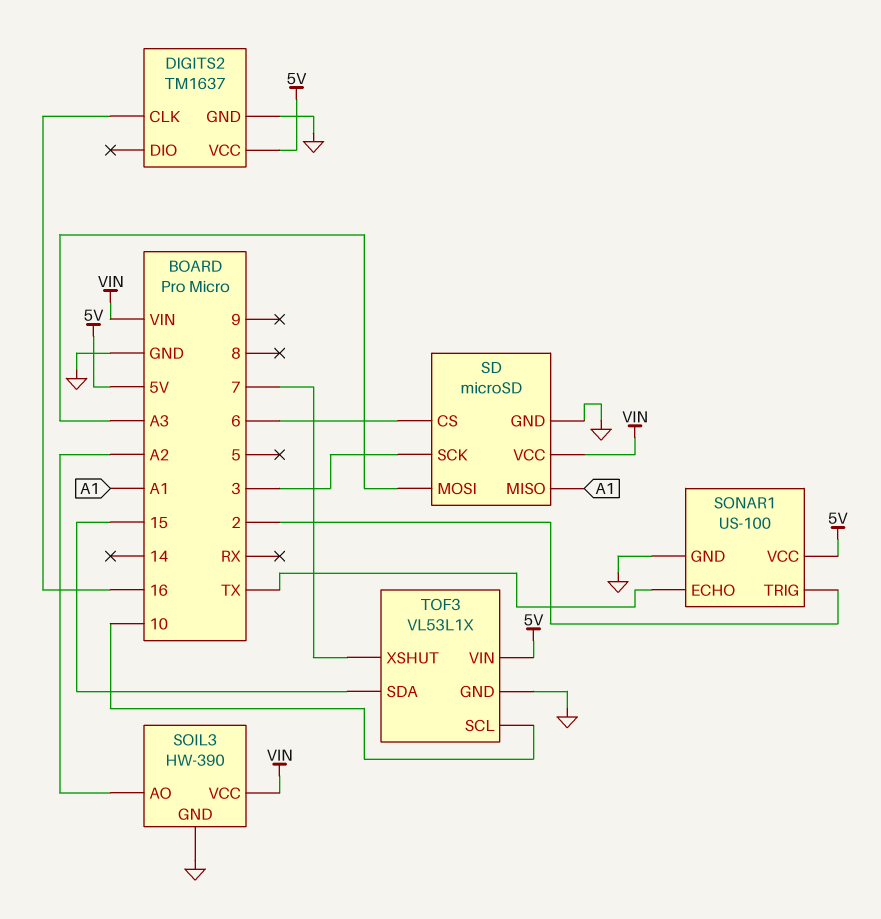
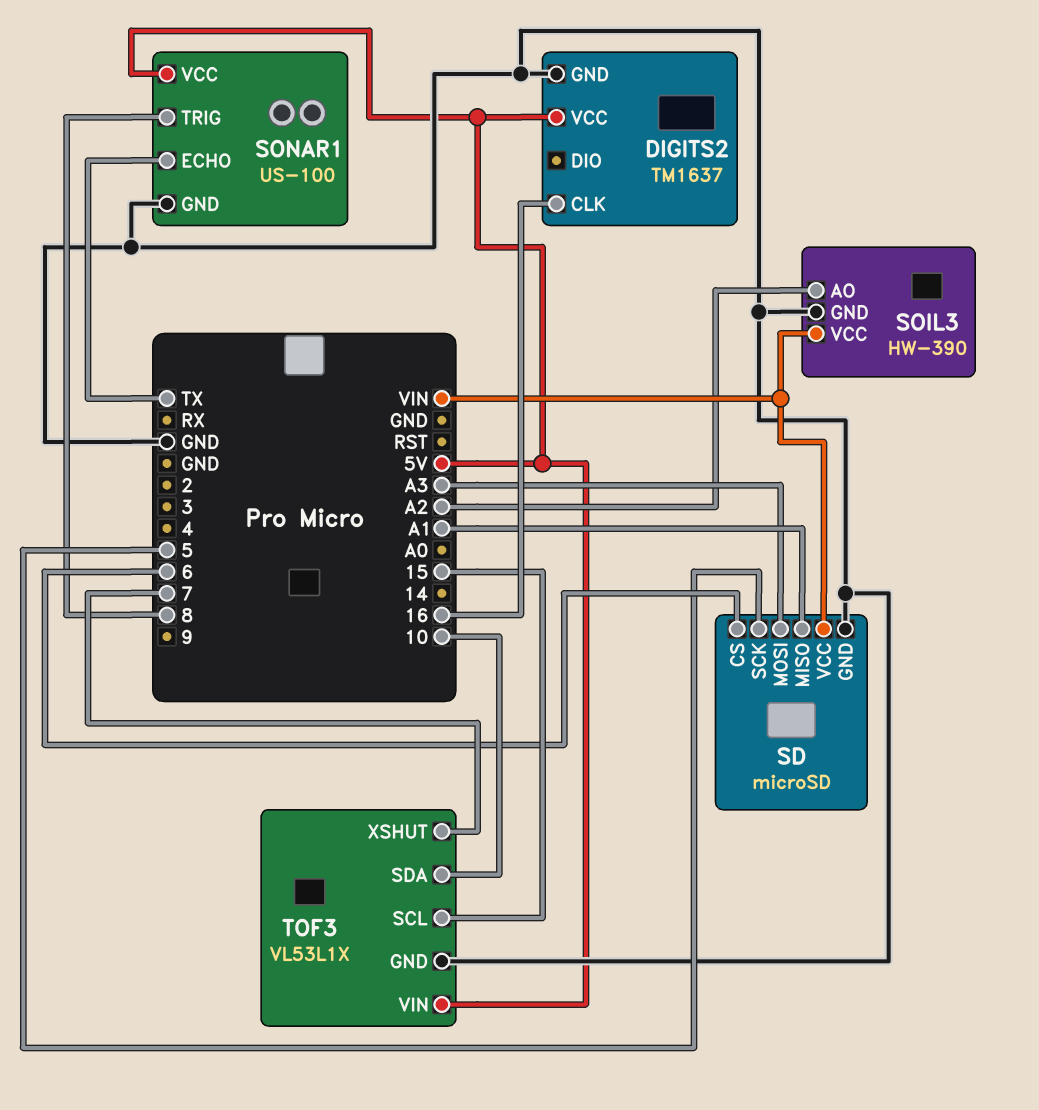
SD pin SCK: 3 -> 5
SONAR1 pin TRIG: 2 -> 8
TOF3 pin SCL: 10 -> 15
TOF3 pin SDA: 15 -> 10

